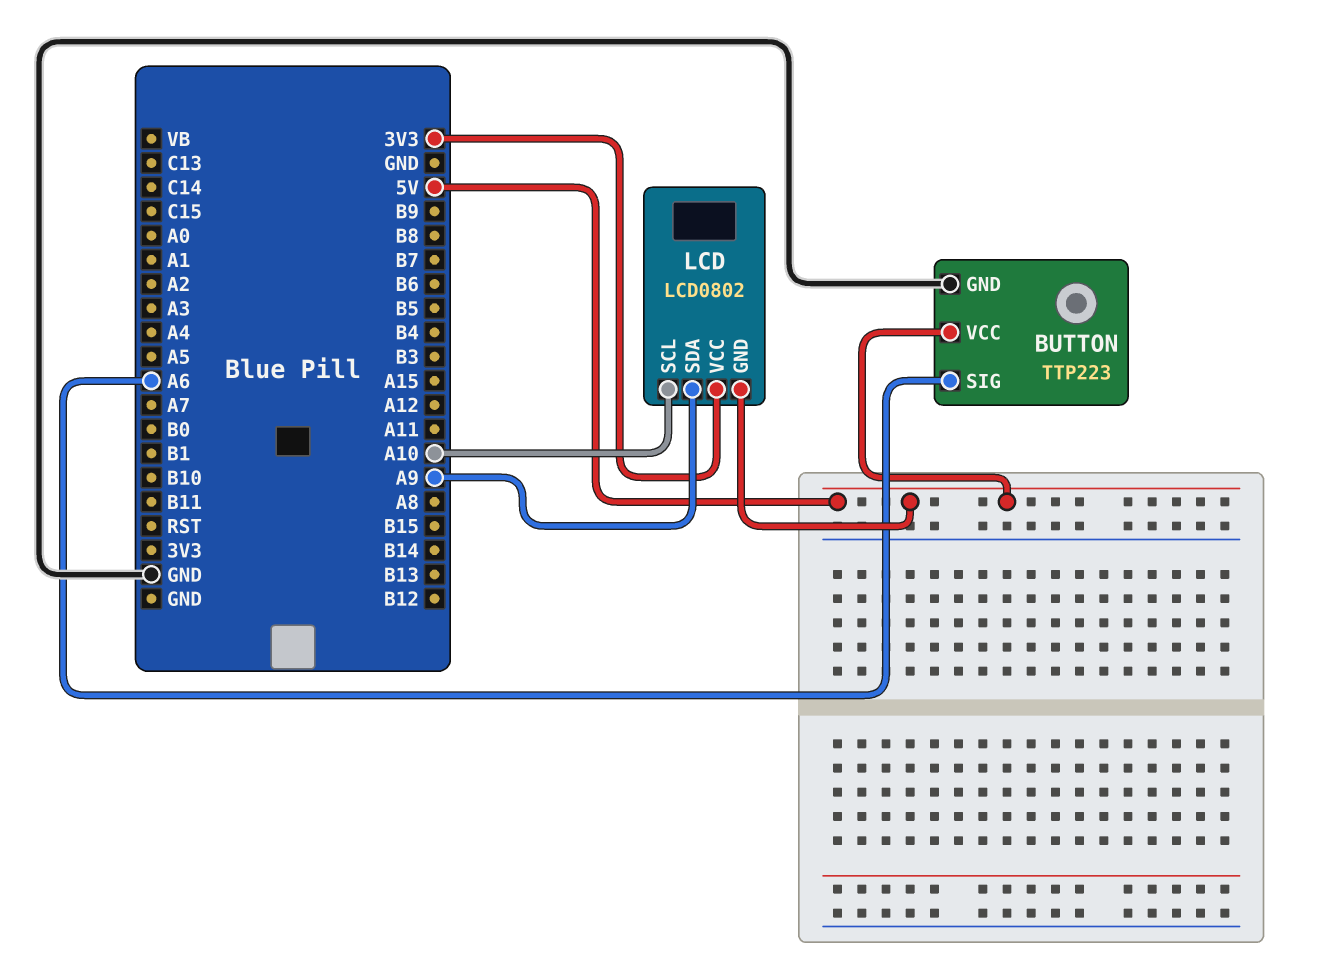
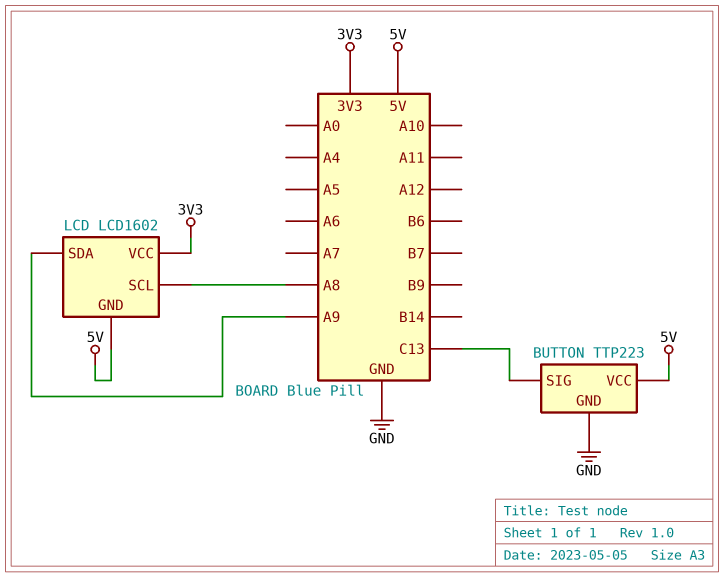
BUTTON pin SIG: A6 -> C13
LCD: LCD0802 -> LCD1602
LCD pin SCL: A10 -> A8

